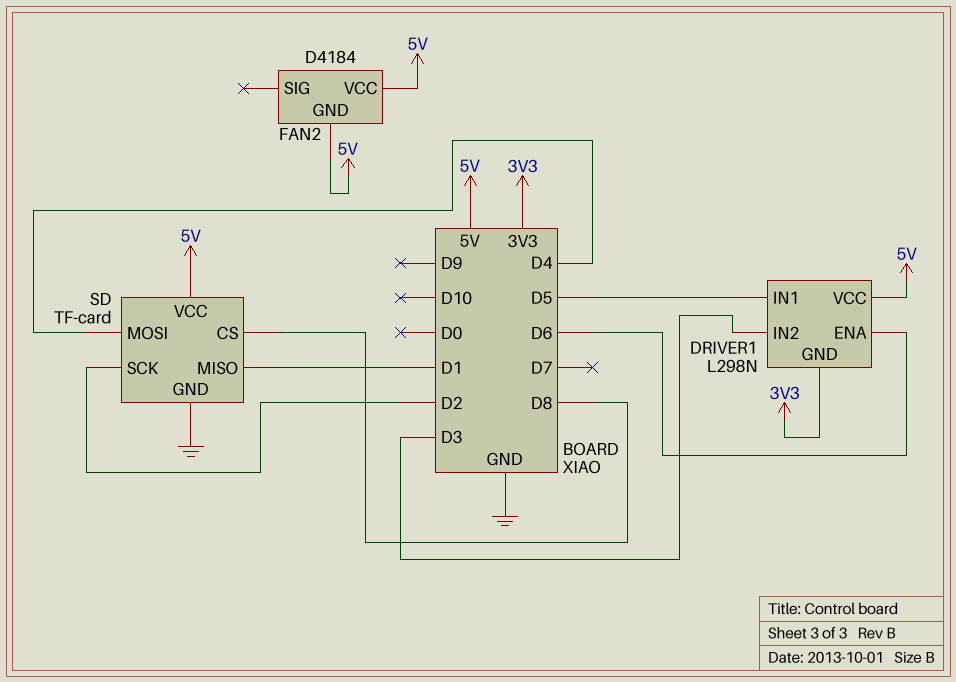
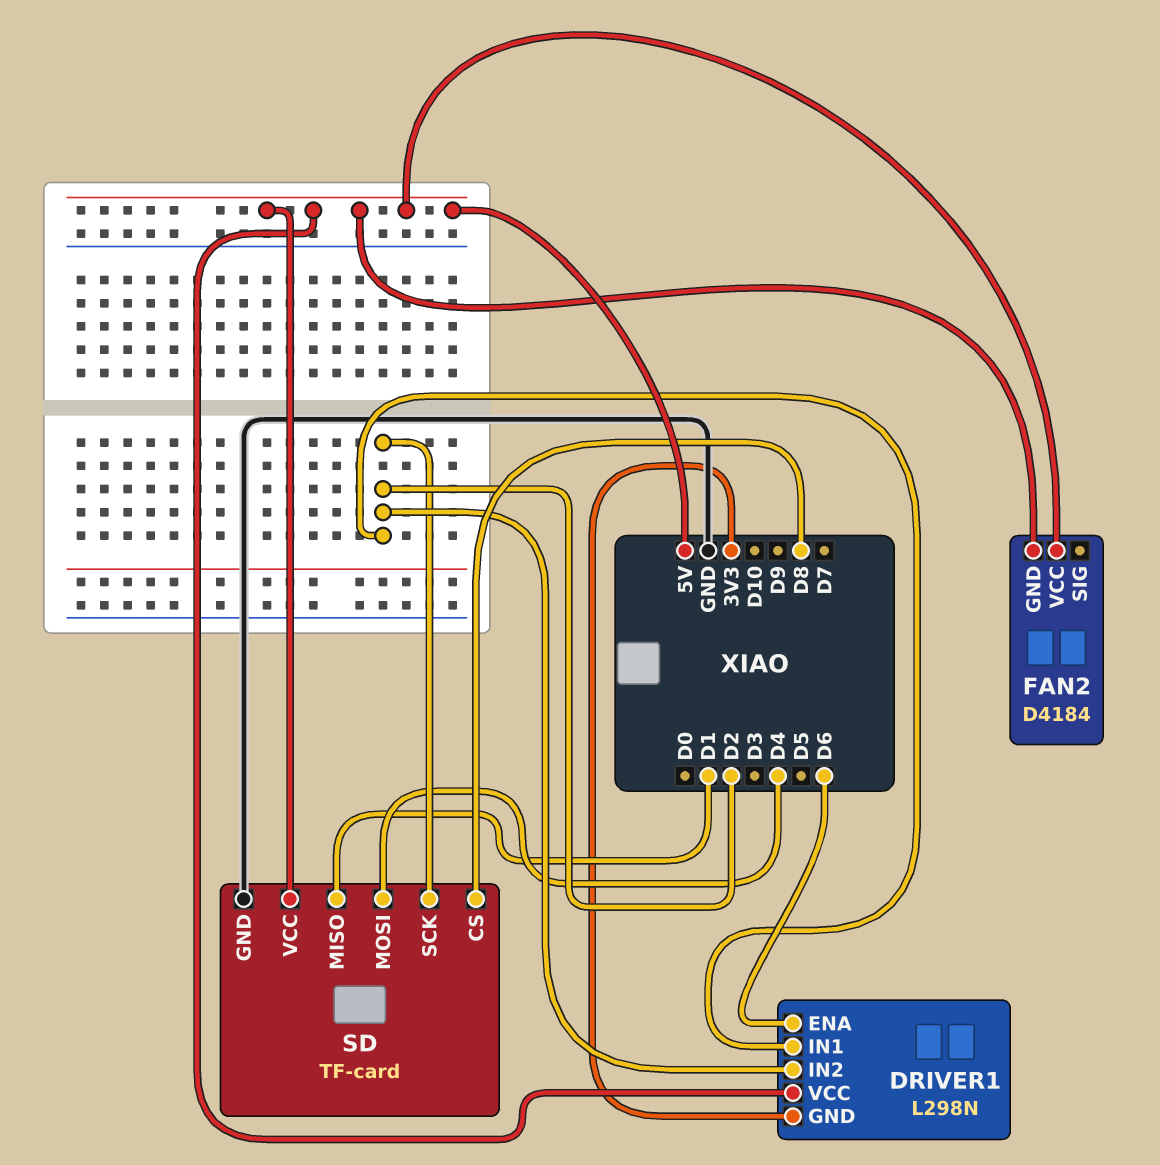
DRIVER1 pin IN1: D5 -> D2
DRIVER1 pin IN2: D3 -> D2

